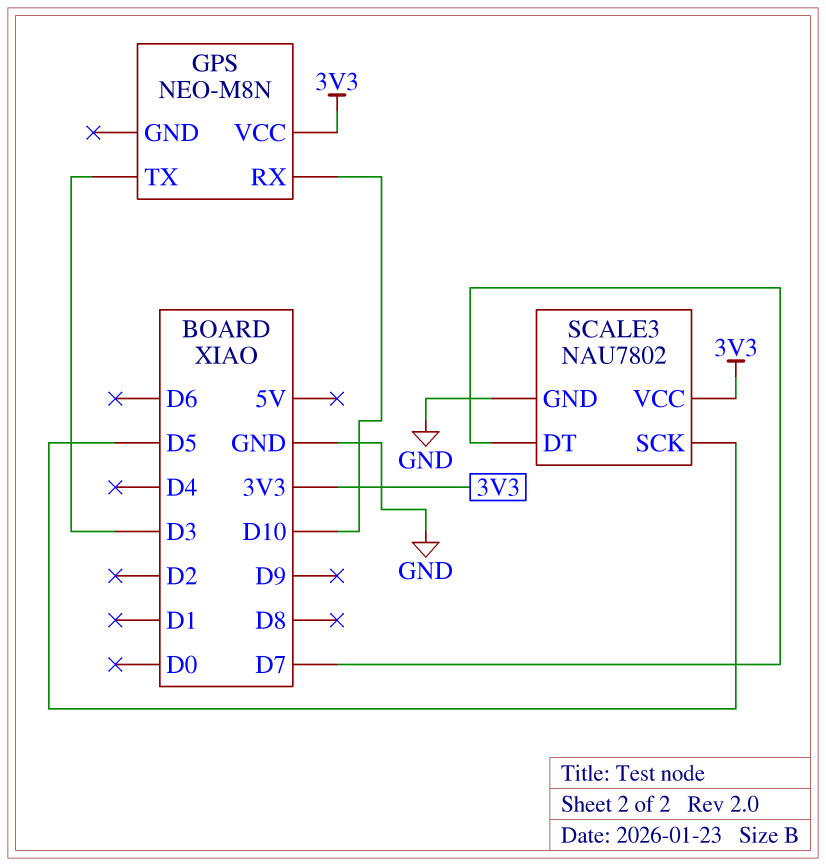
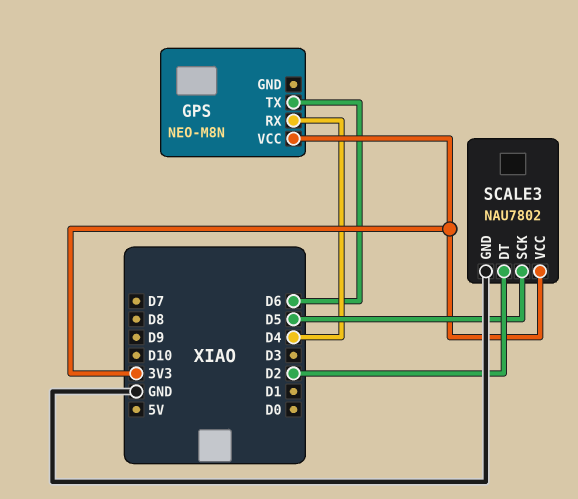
GPS pin RX: D10 -> D4
GPS pin TX: D3 -> D6
SCALE3 pin DT: D7 -> D2

